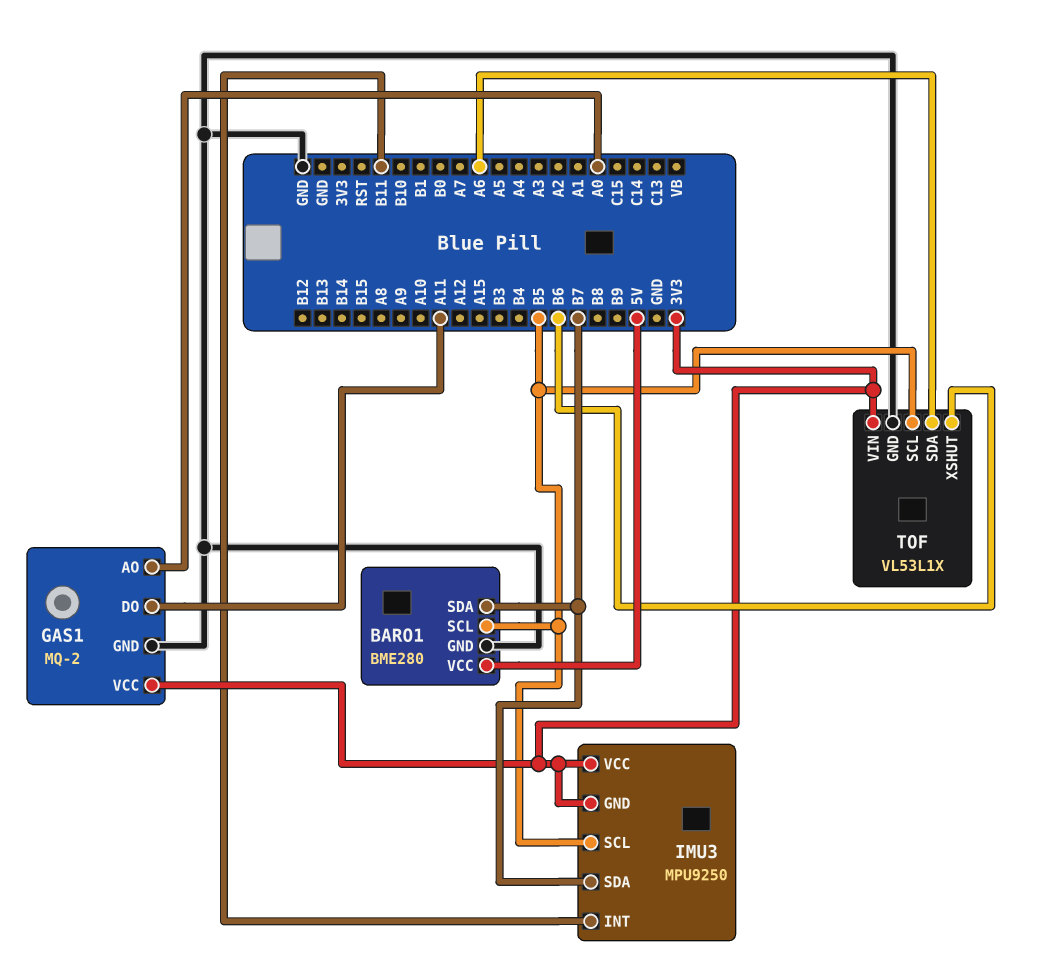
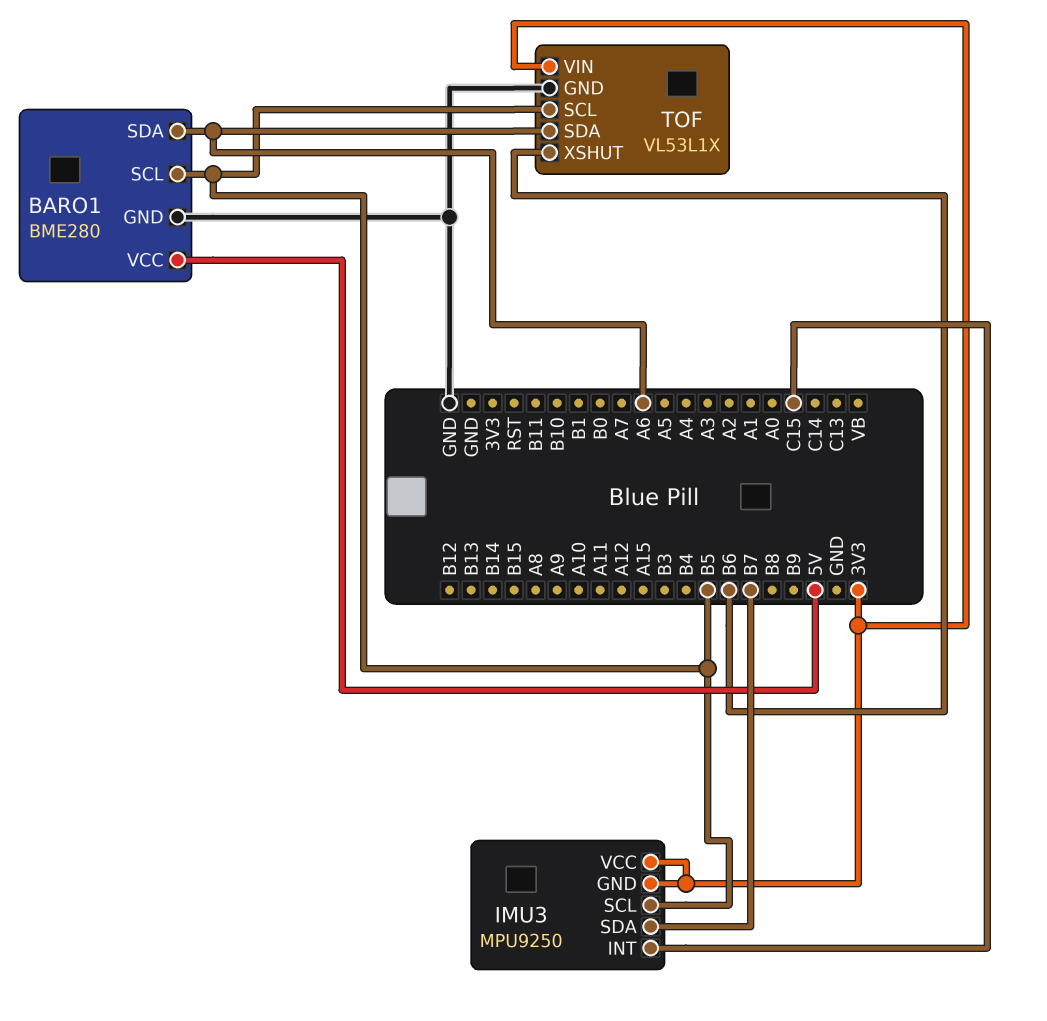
BARO1 pin SDA: B7 -> A6
GAS1: MQ-2 -> none
GAS1 pin AO: A0 -> none
GAS1 pin DO: A11 -> none
GAS1 pin GND: GND -> none
GAS1 pin VCC: 3V3 -> none
IMU3 pin INT: B11 -> C15

